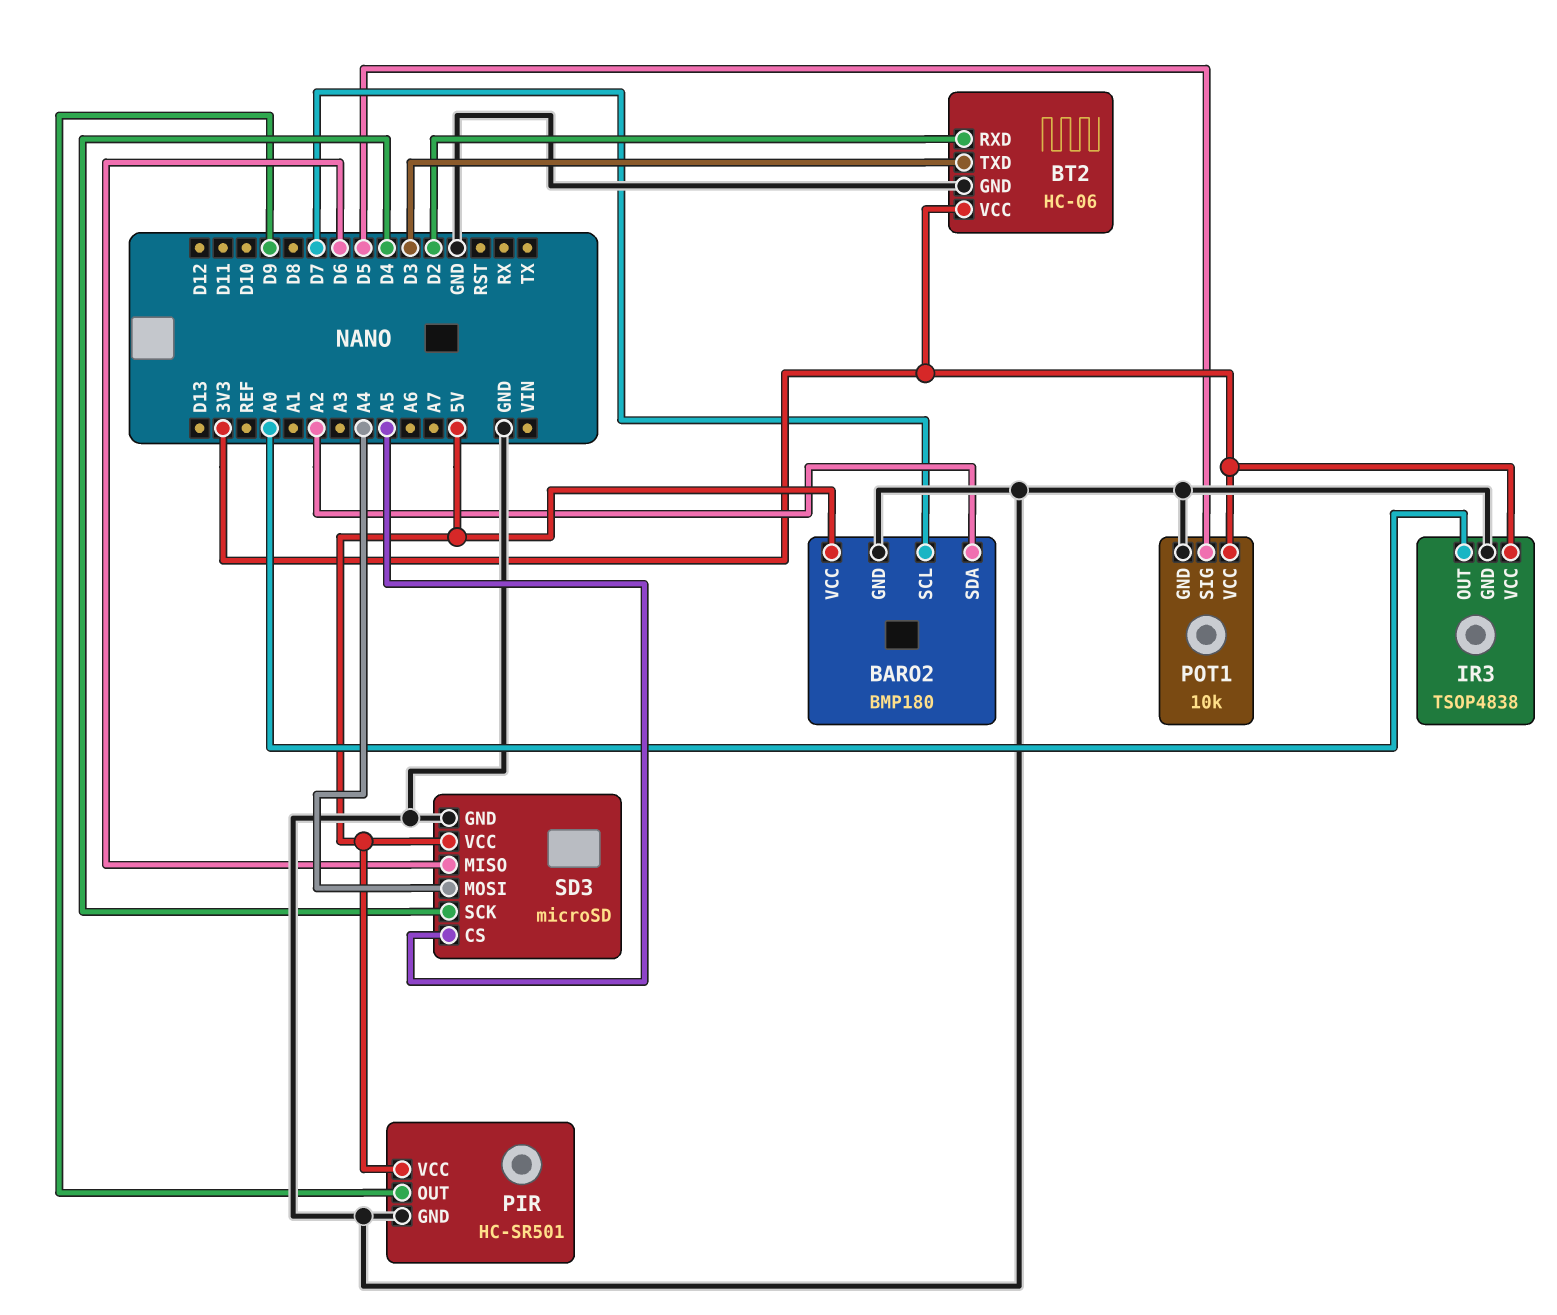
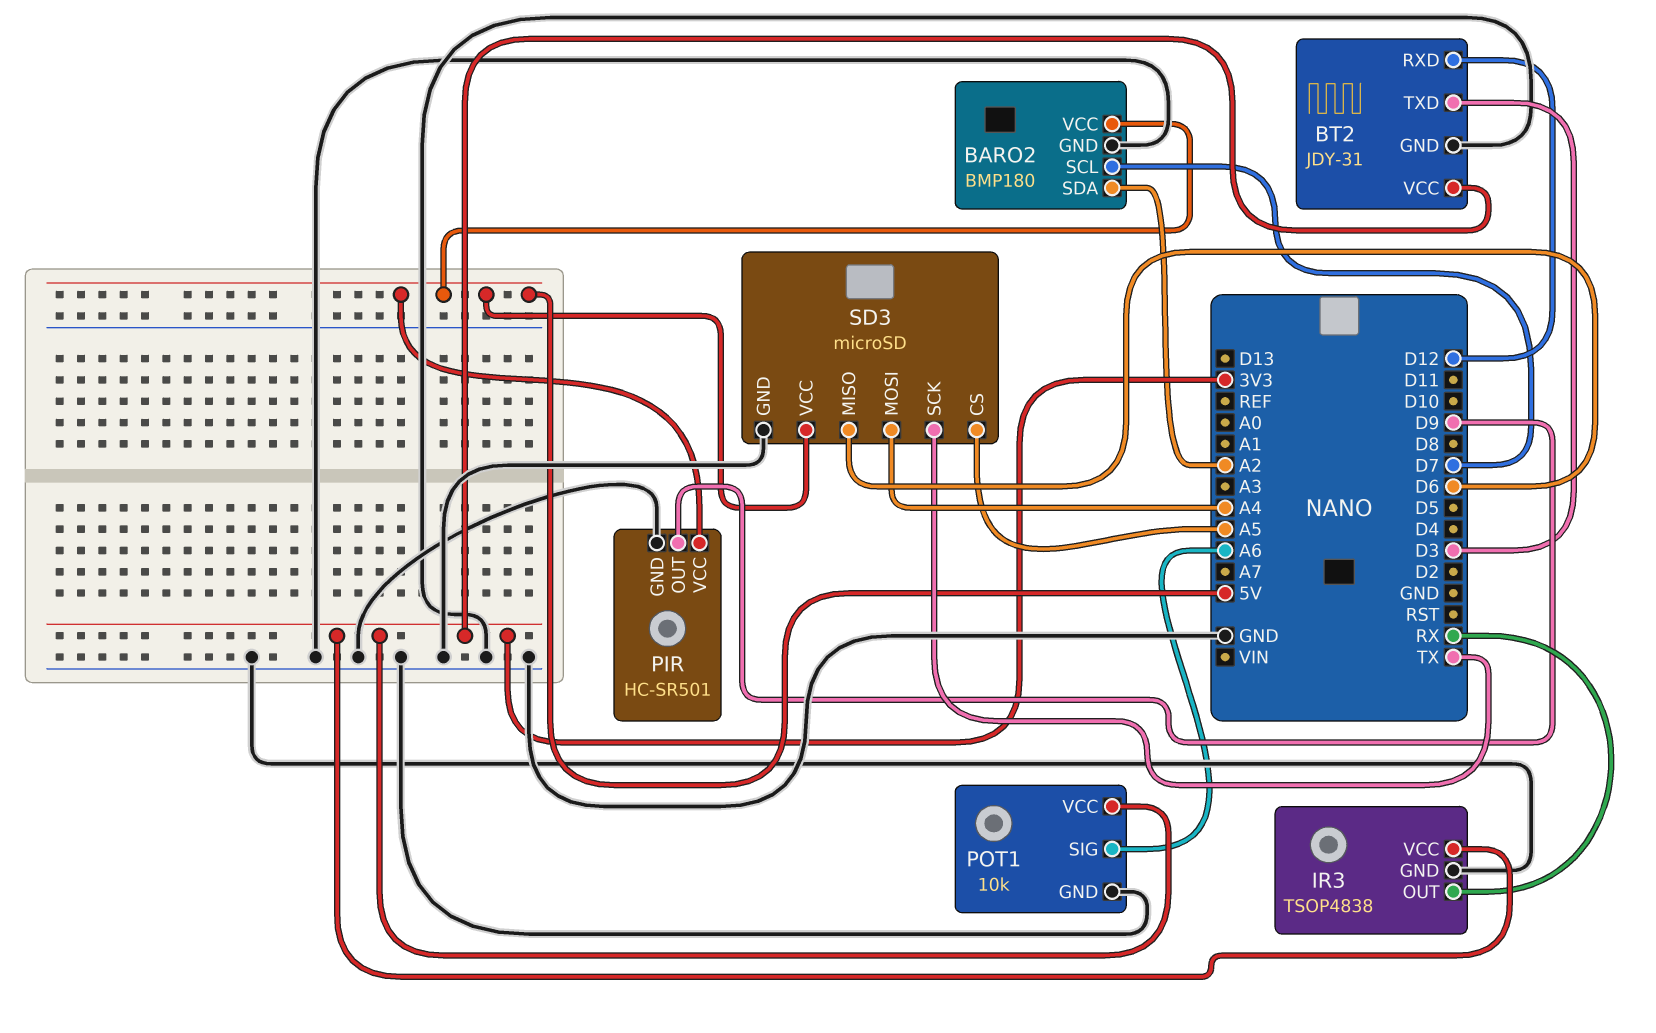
BT2: HC-06 -> JDY-31
BT2 pin RXD: D2 -> D12
IR3 pin OUT: A0 -> RX
POT1 pin SIG: D5 -> A6
SD3 pin SCK: D4 -> TX

